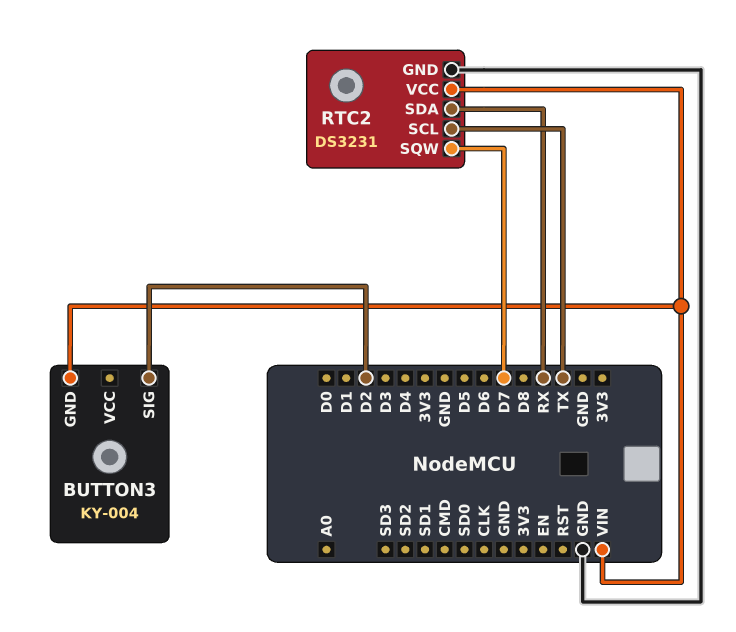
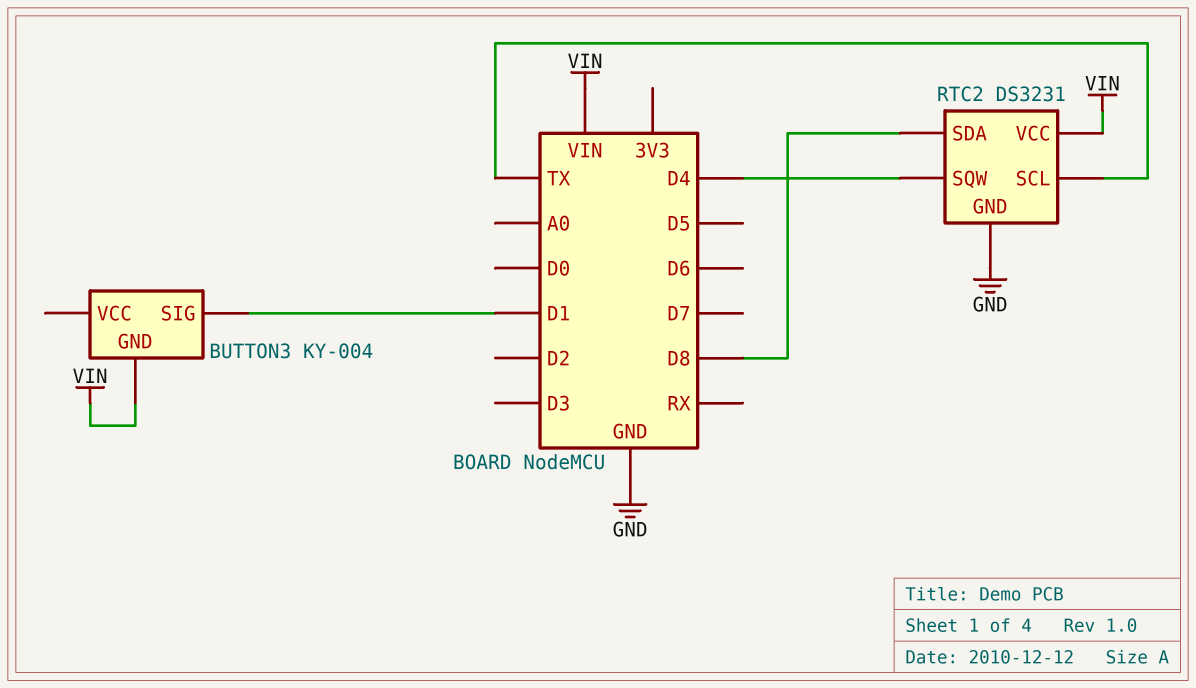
BUTTON3 pin SIG: D2 -> D1
RTC2 pin SDA: RX -> D8
RTC2 pin SQW: D7 -> D4

